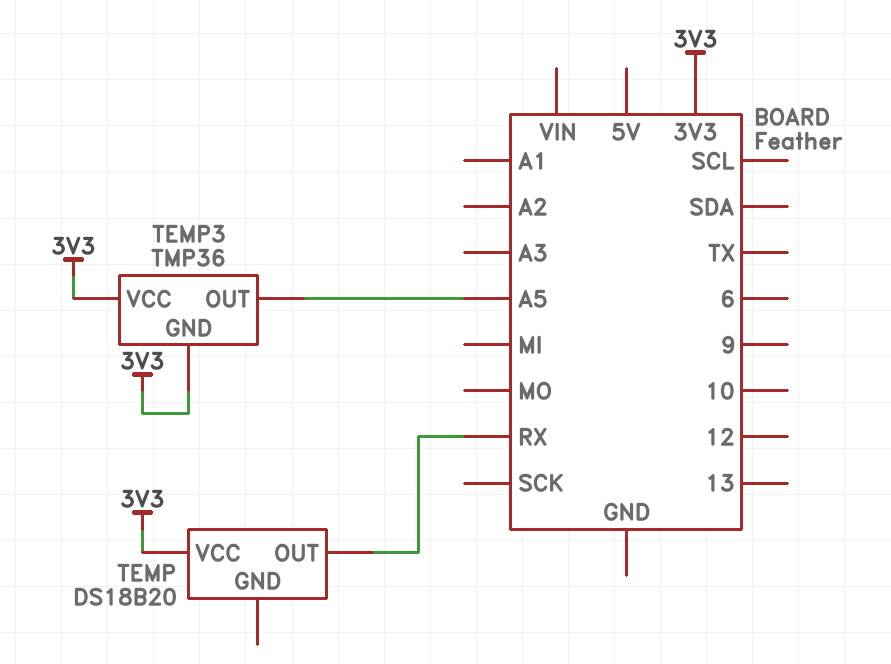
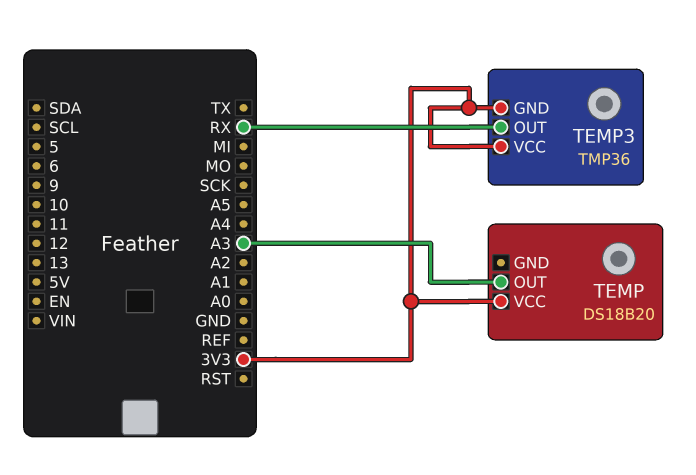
TEMP pin OUT: RX -> A3
TEMP3 pin OUT: A5 -> RX

